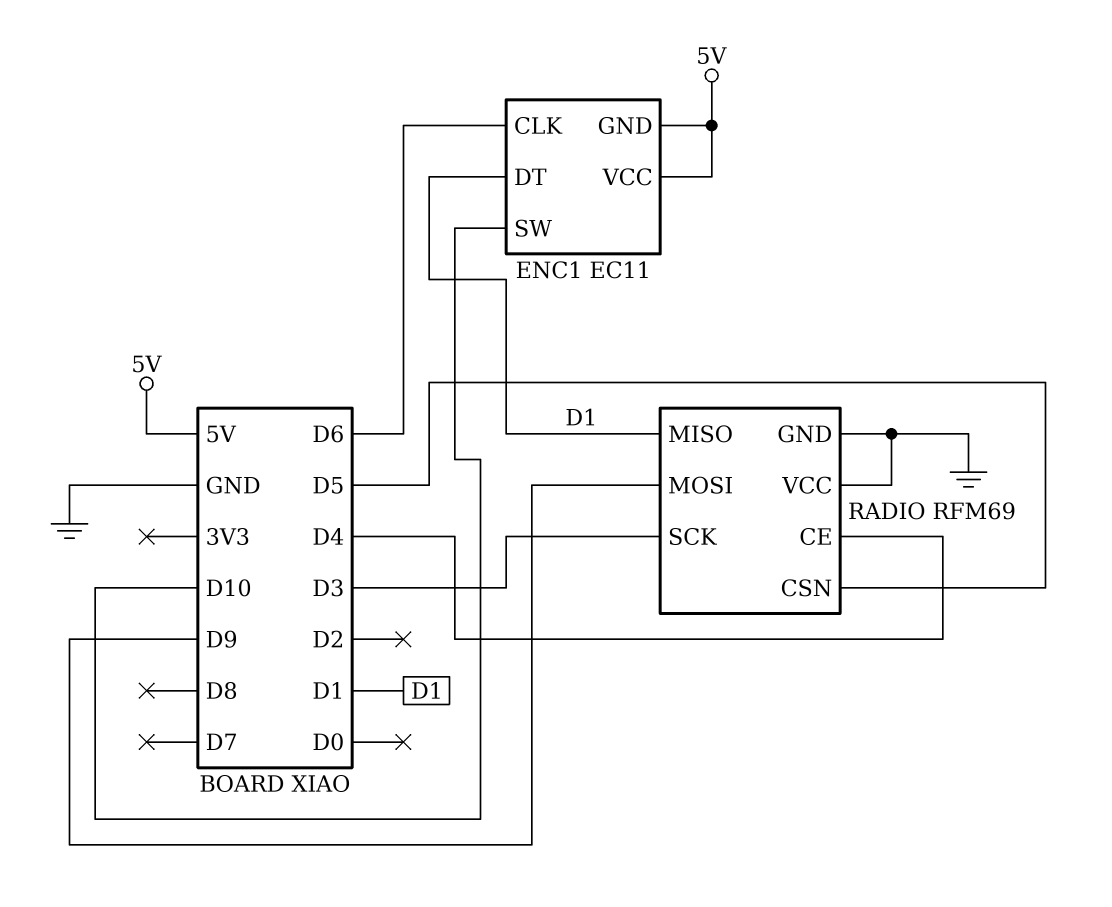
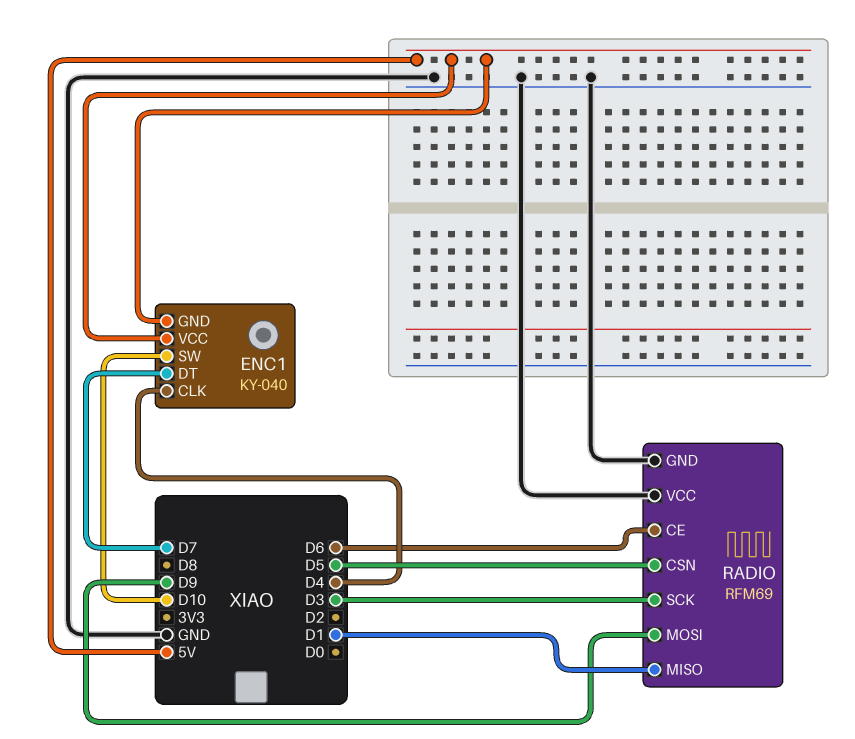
ENC1: EC11 -> KY-040
ENC1 pin CLK: D6 -> D4
ENC1 pin DT: D1 -> D7
RADIO pin CE: D4 -> D6

